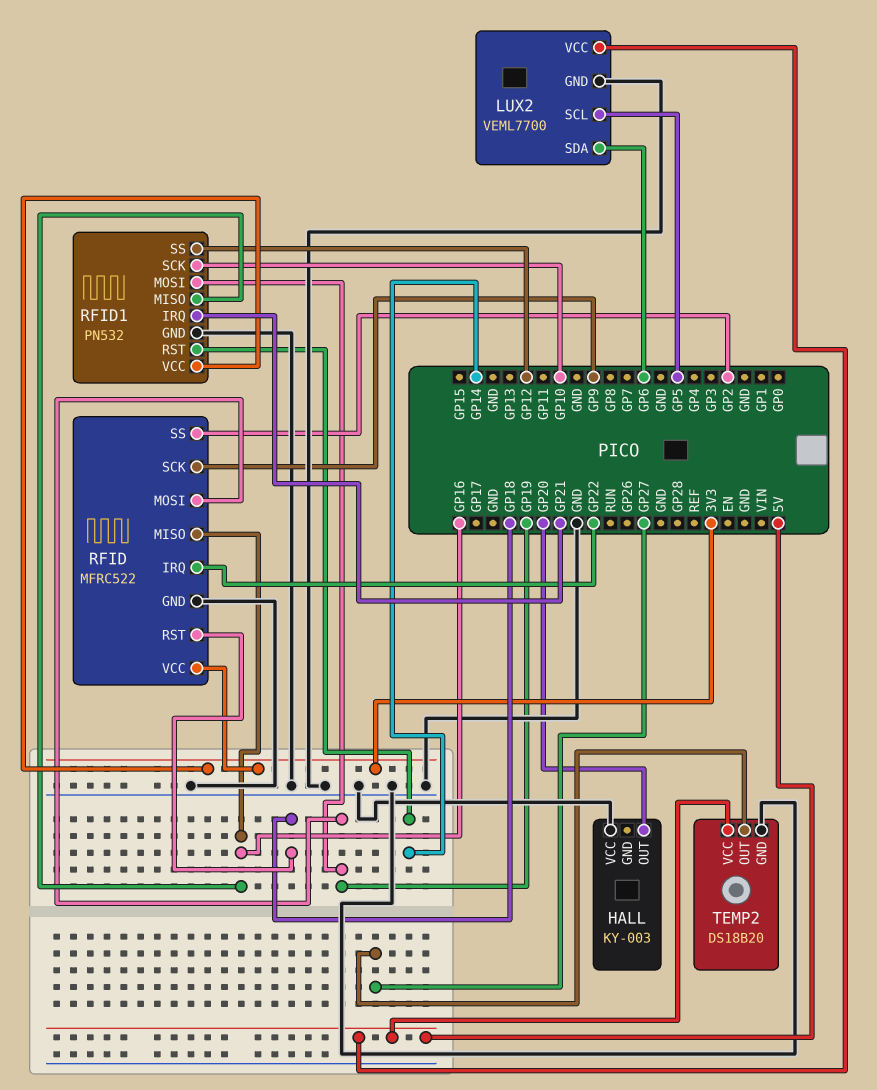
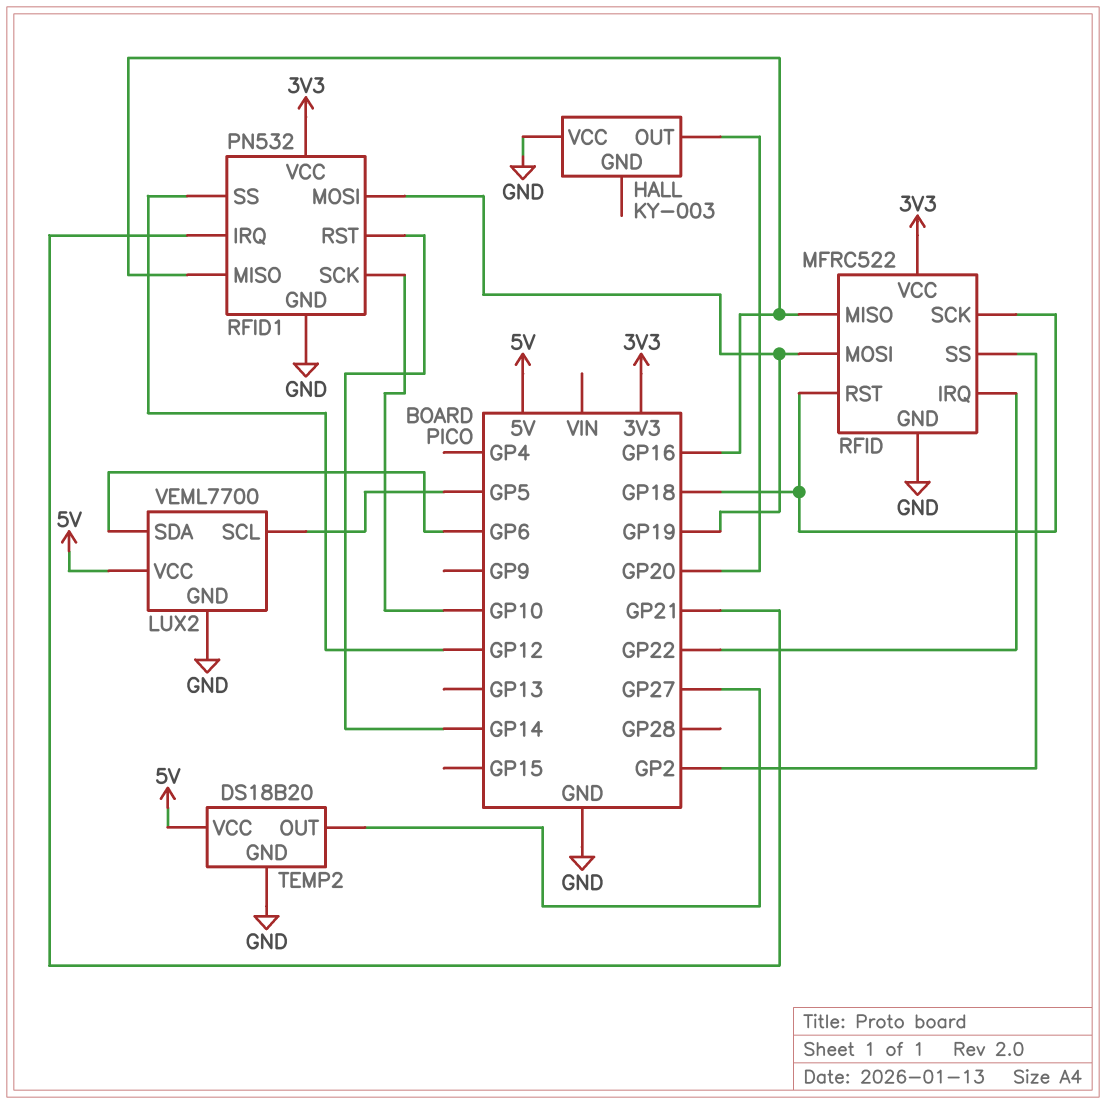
RFID pin SCK: GP9 -> GP18

